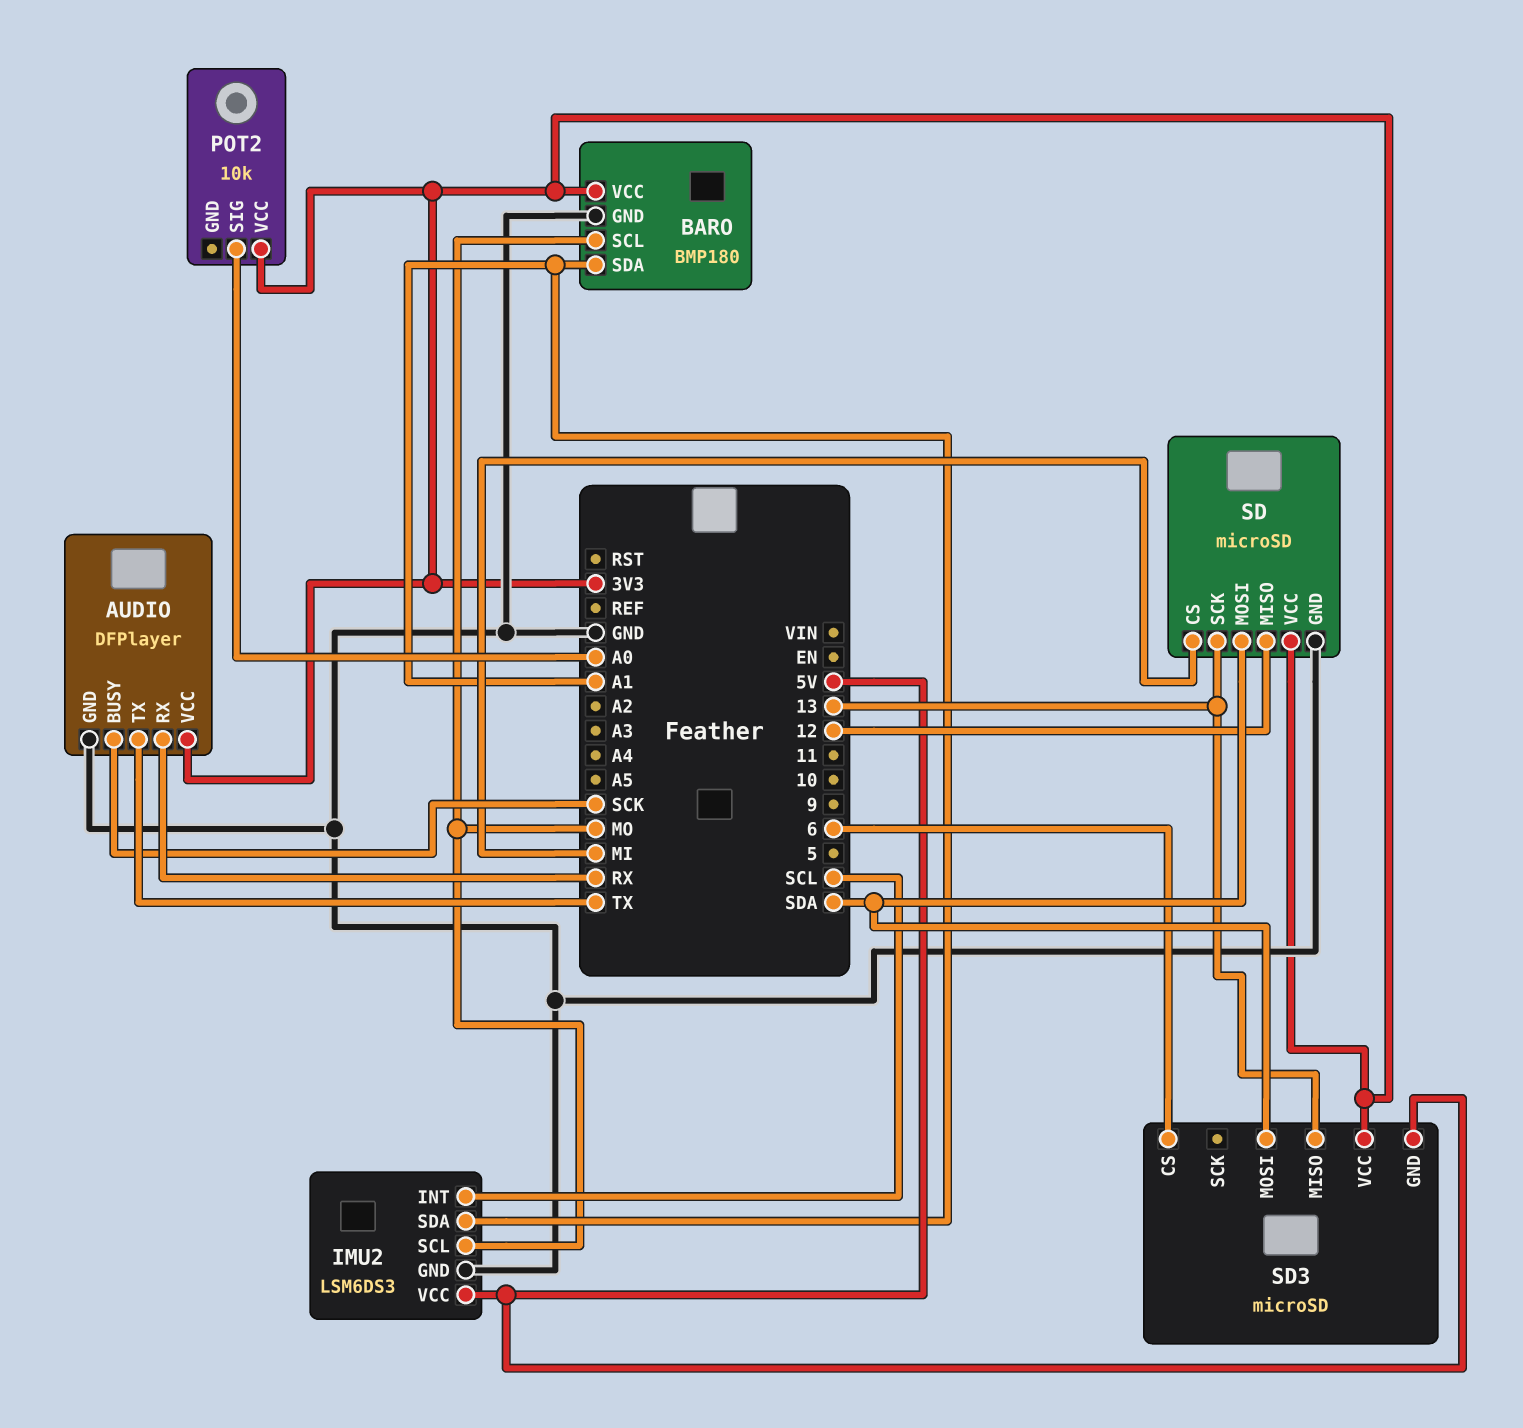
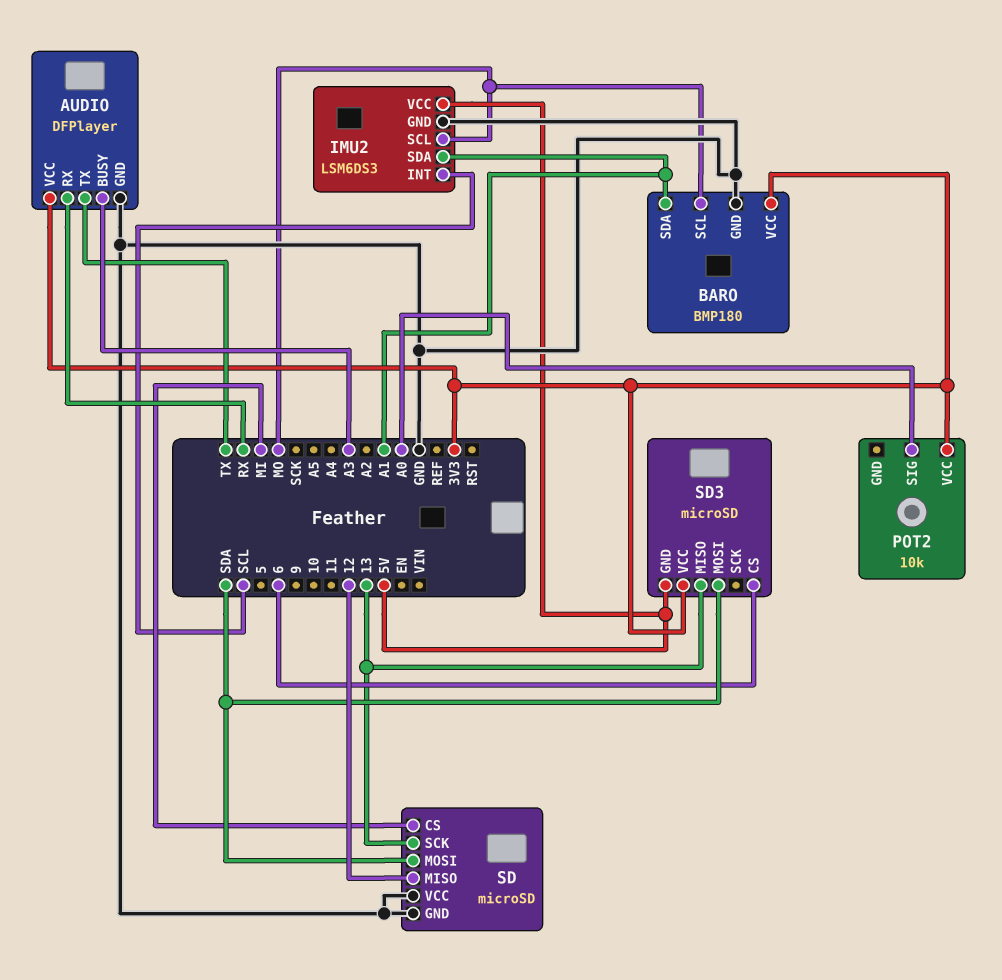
AUDIO pin BUSY: SCK -> A3
SD pin VCC: 3V3 -> GND

